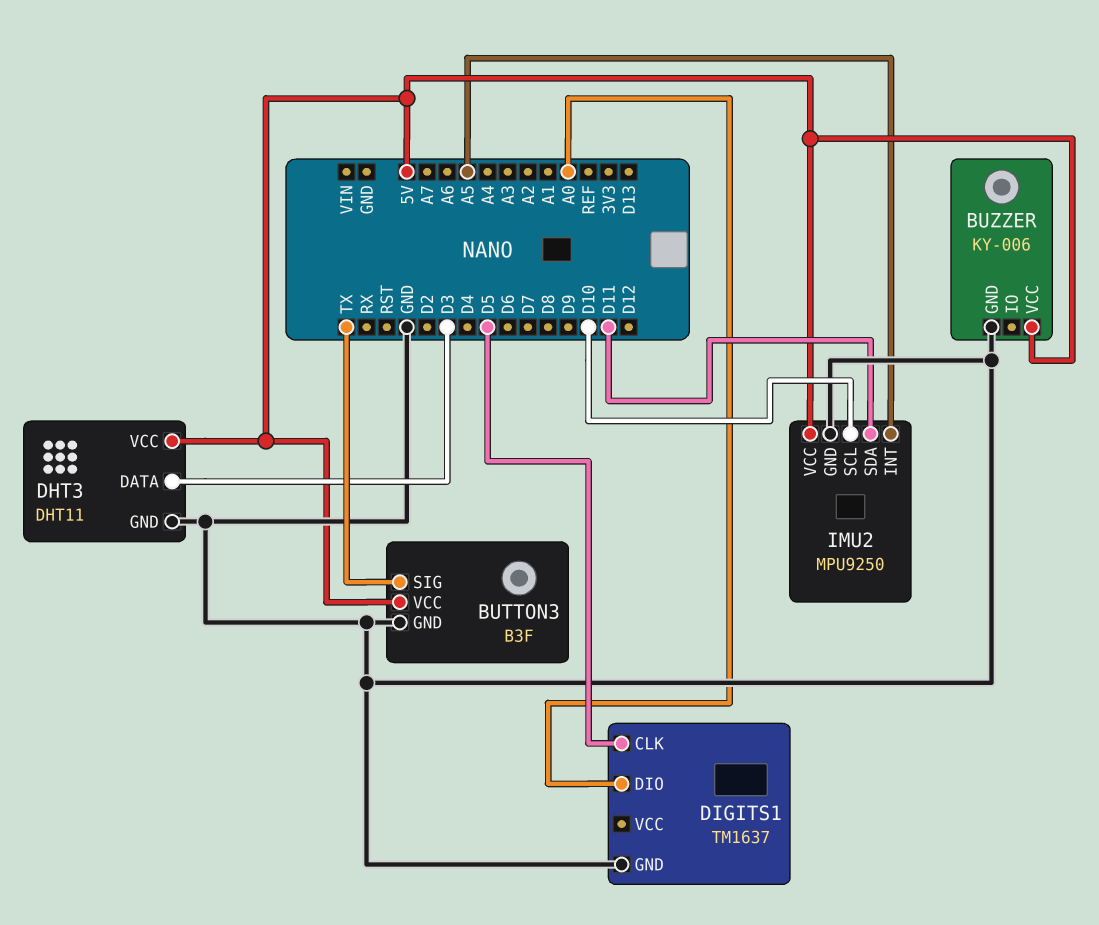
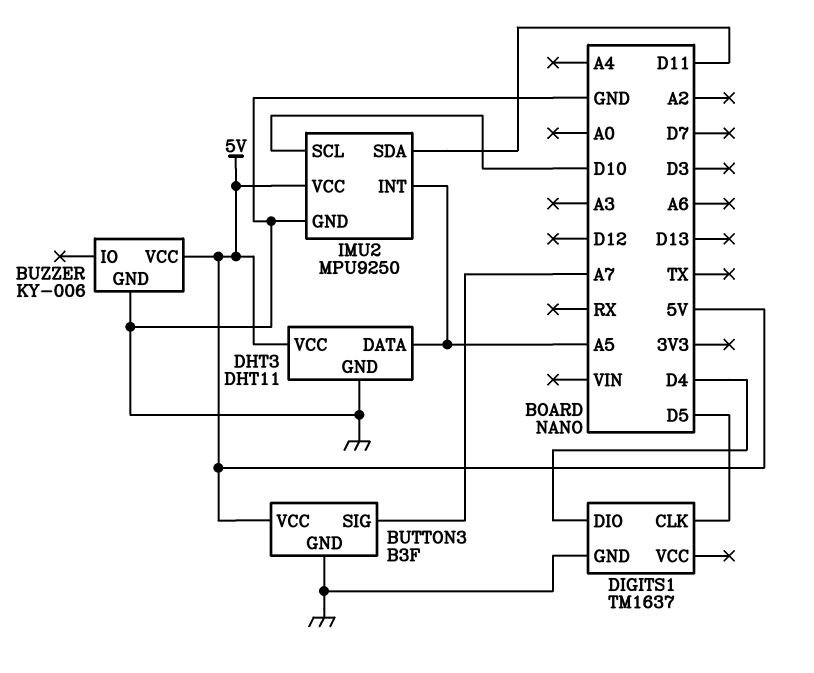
BUTTON3 pin SIG: TX -> A7
DHT3 pin DATA: D3 -> A5
DIGITS1 pin DIO: A0 -> D4

